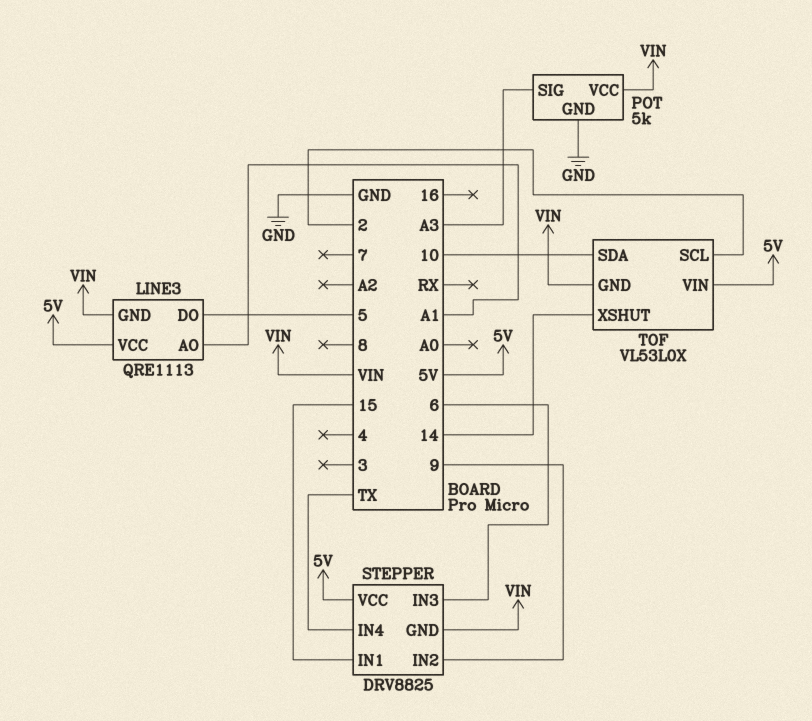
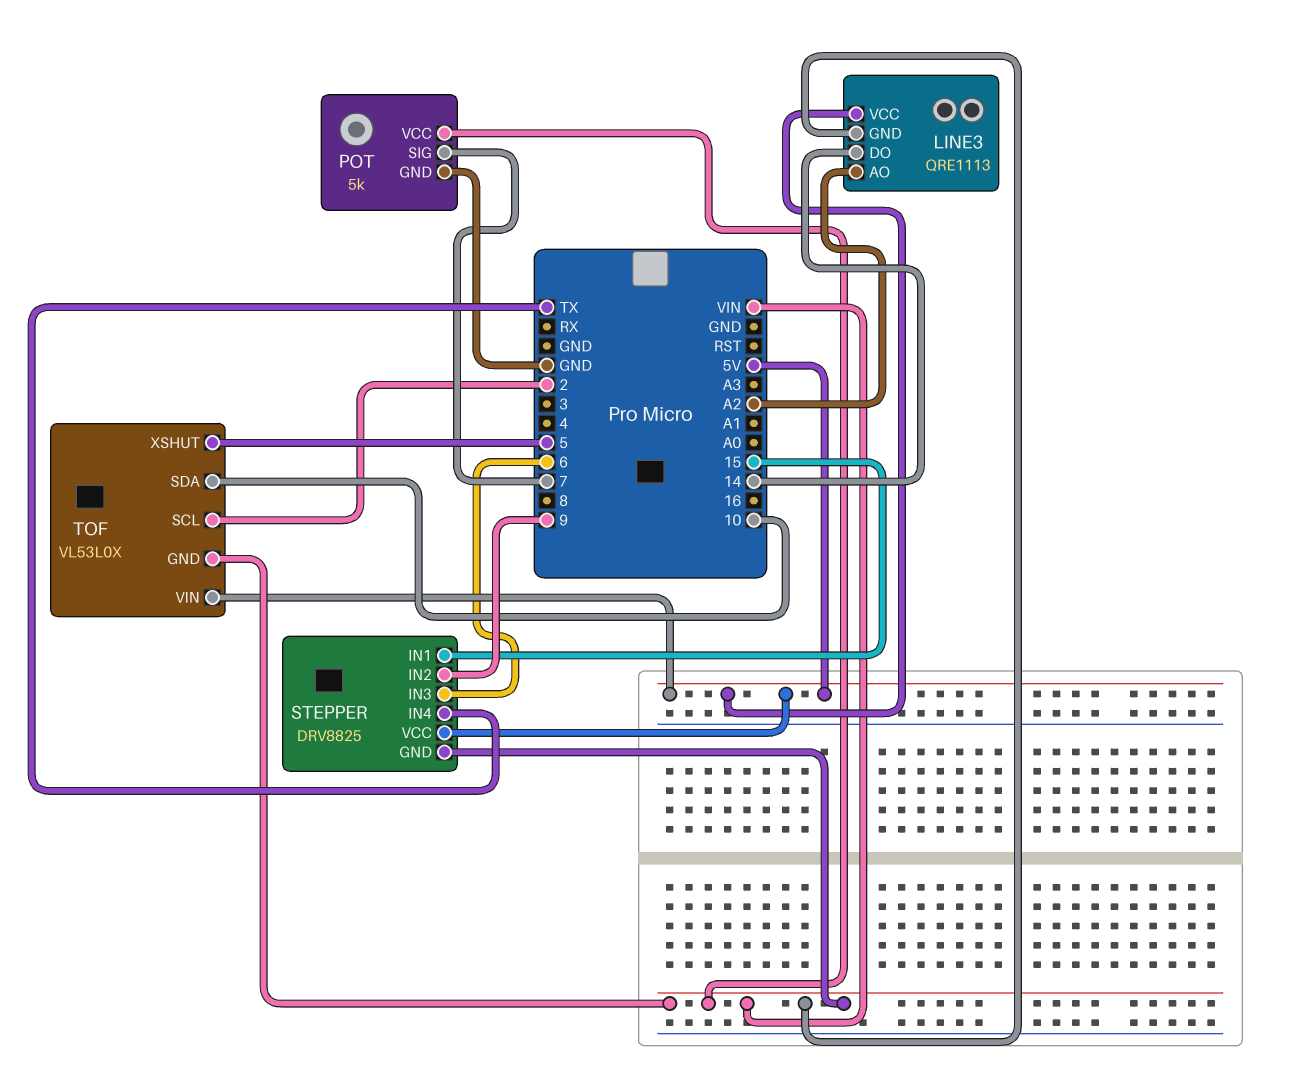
LINE3 pin AO: A1 -> A2
LINE3 pin DO: 5 -> 14
POT pin SIG: A3 -> 7
TOF pin XSHUT: 14 -> 5

